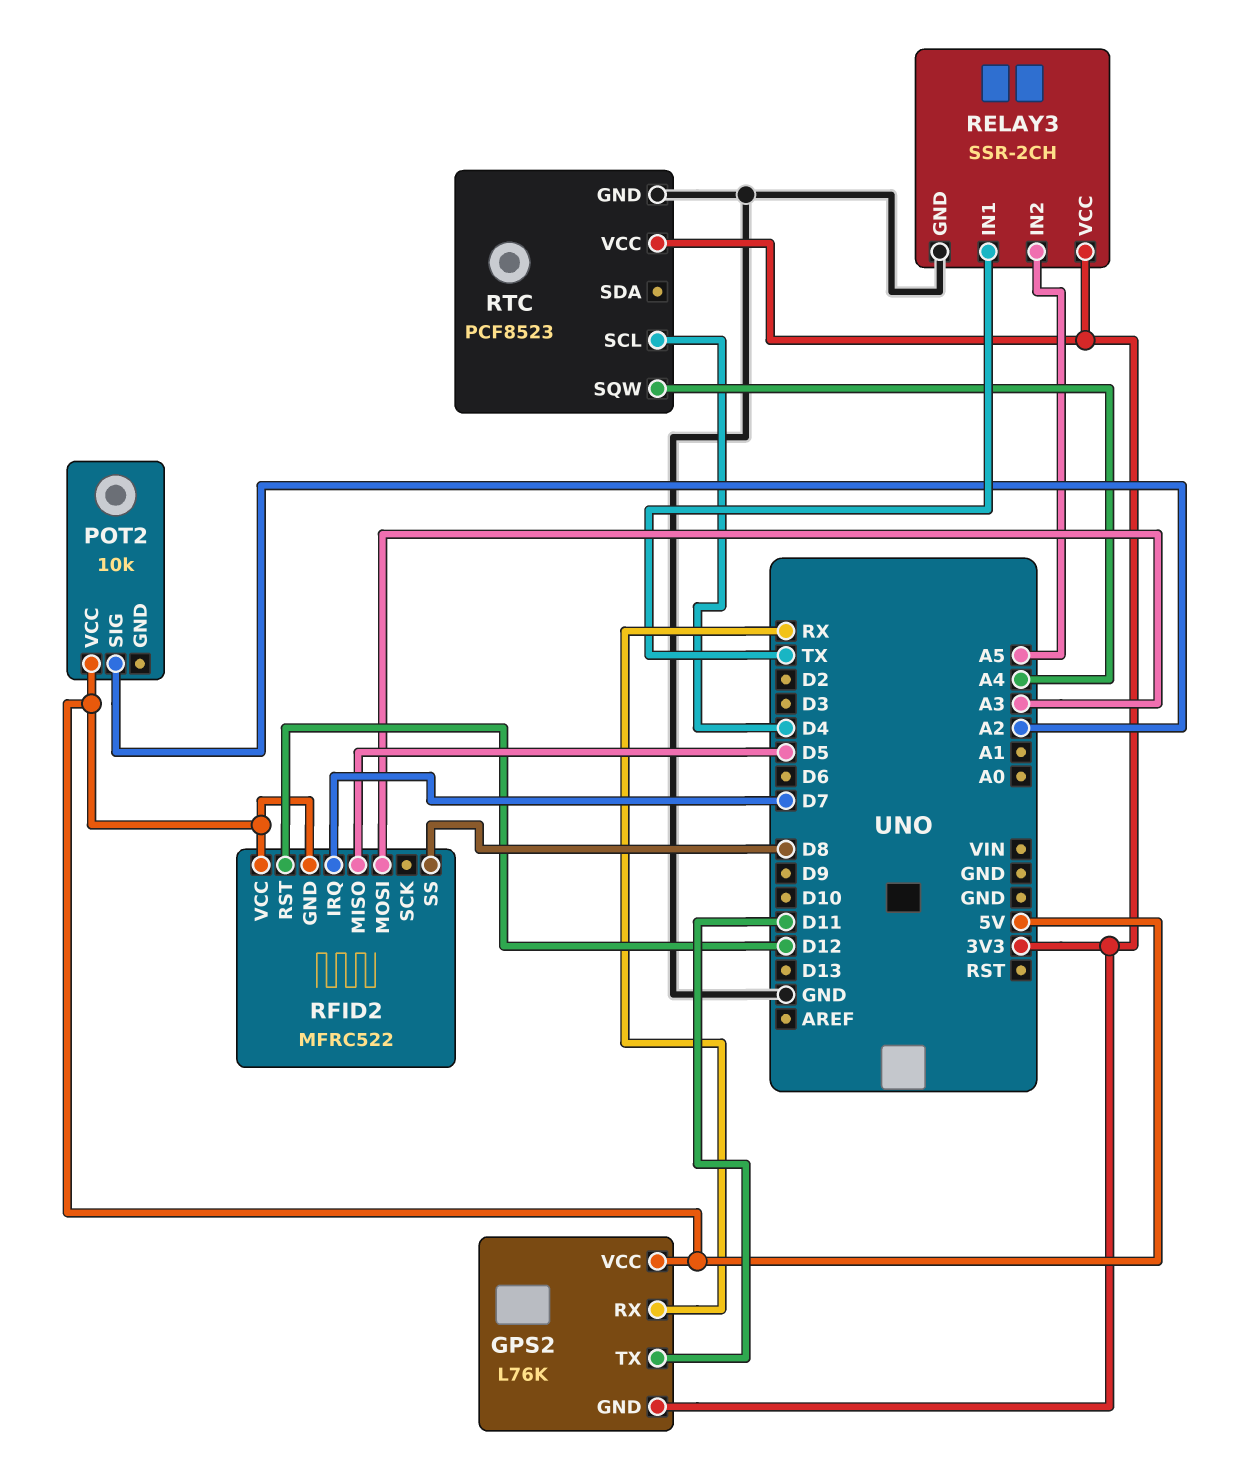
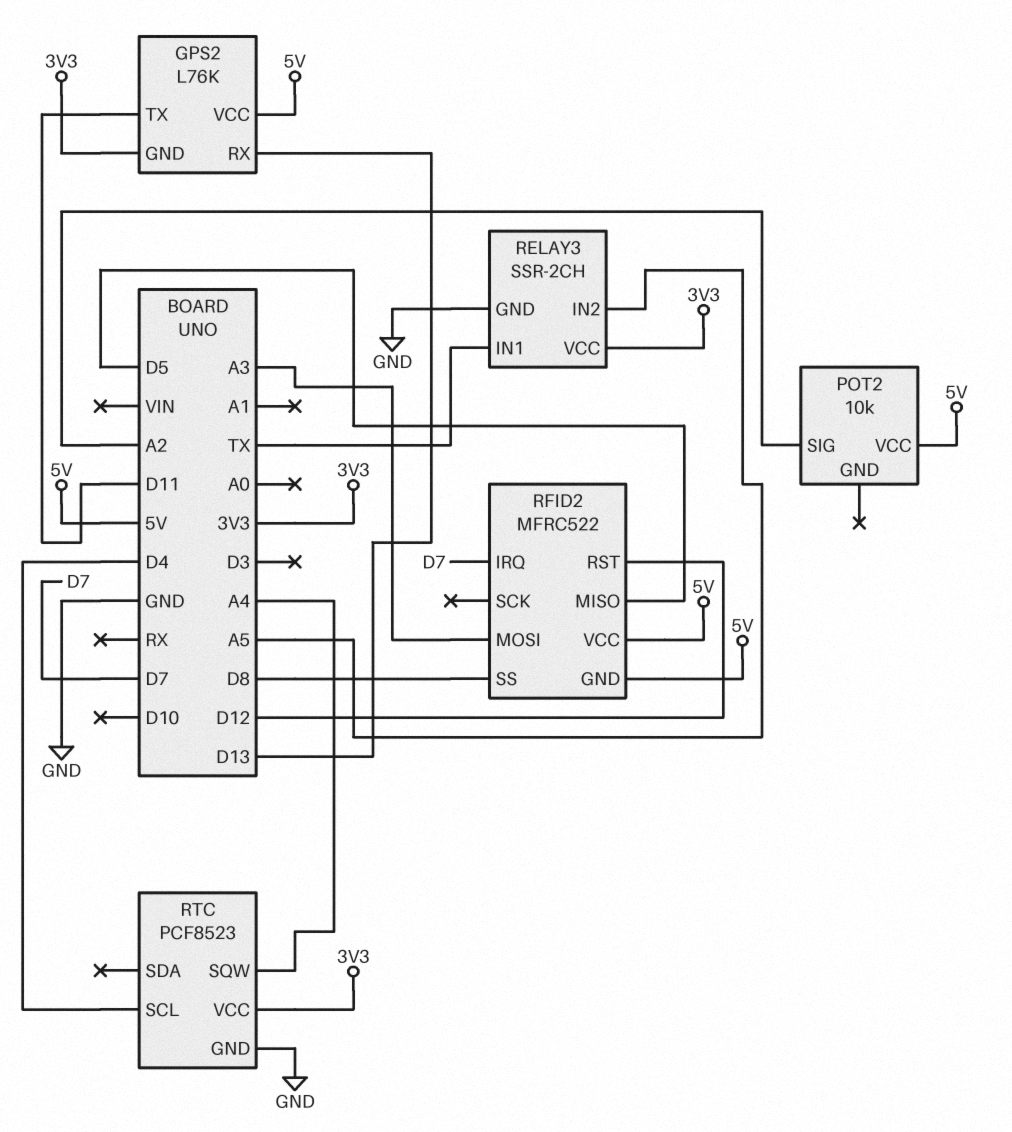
GPS2 pin RX: RX -> D13

